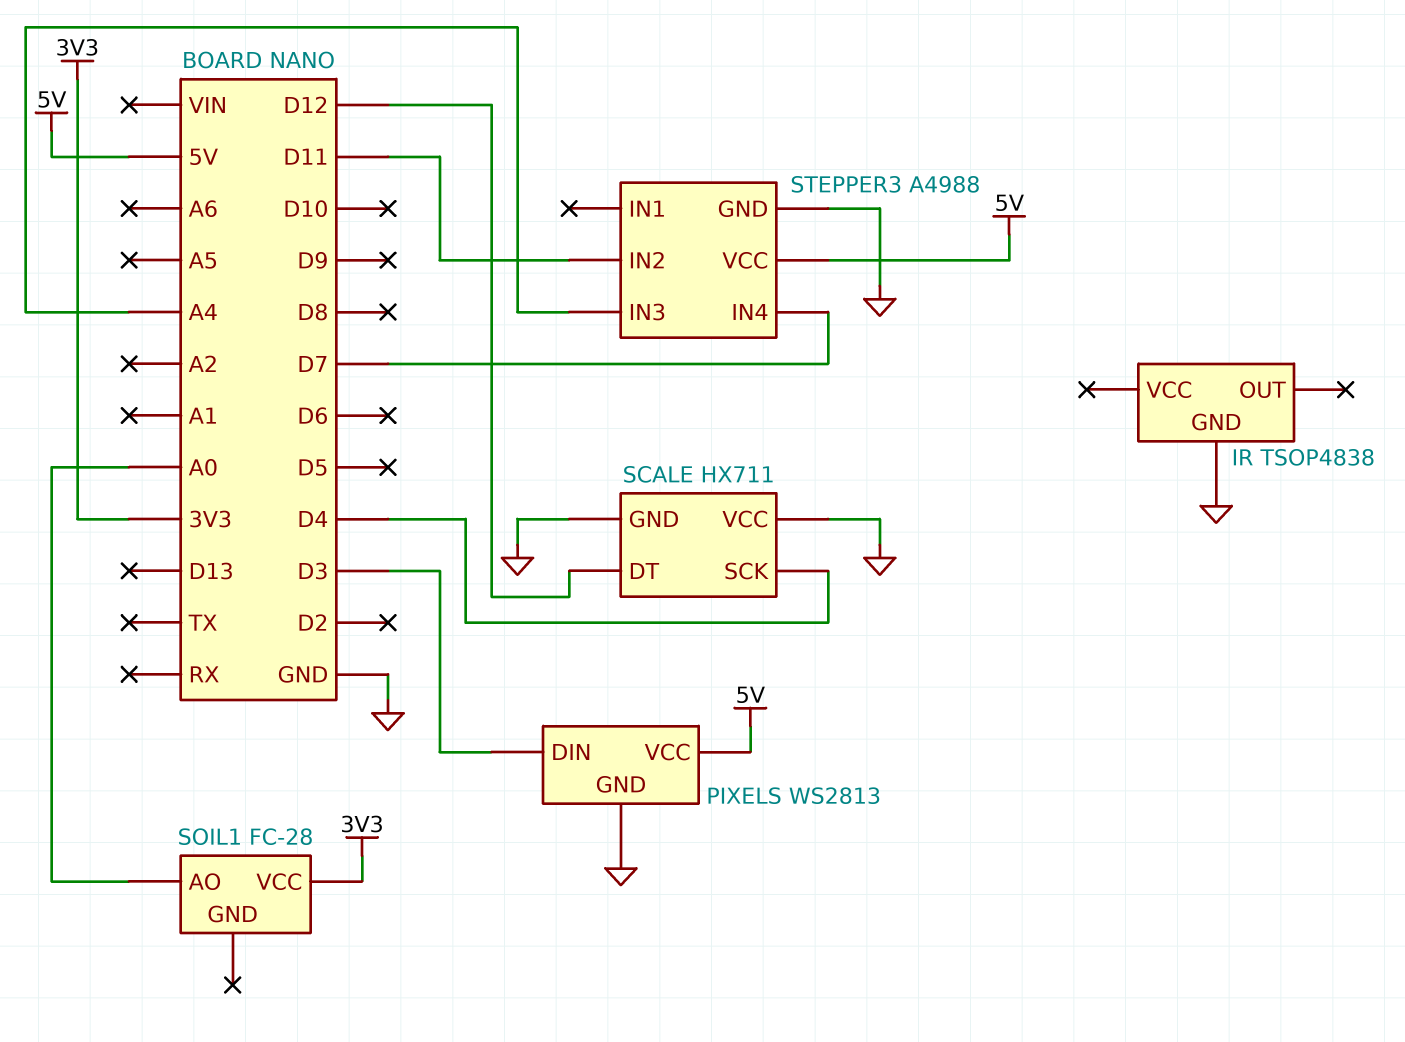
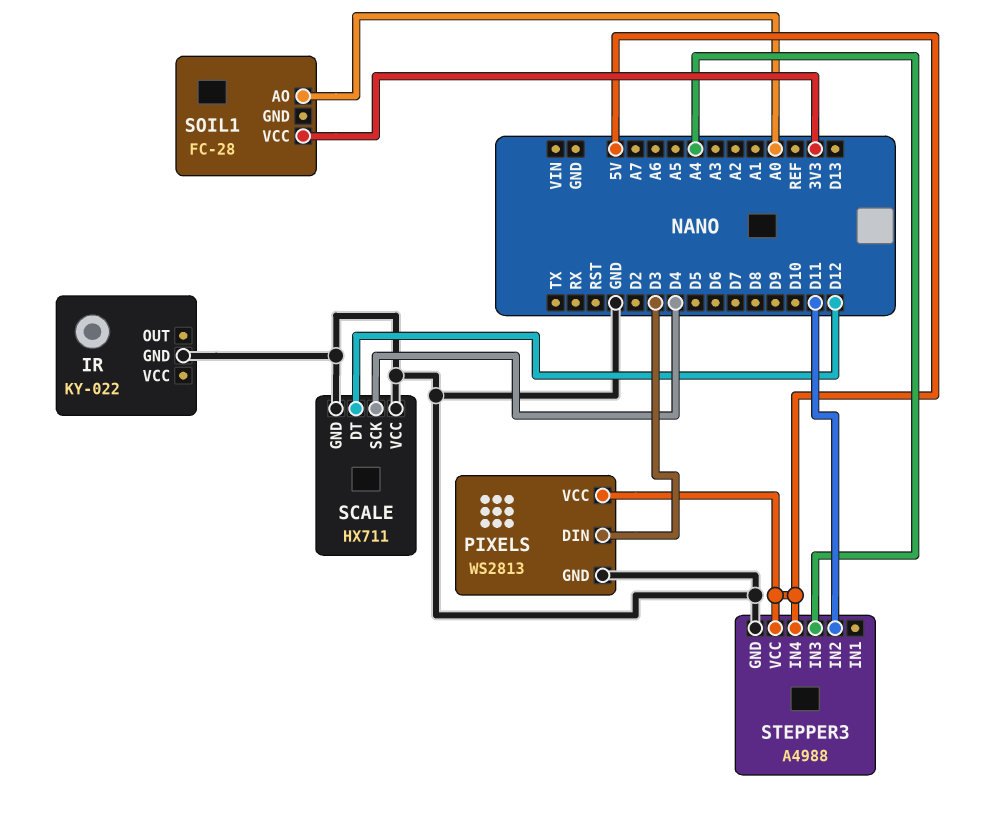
IR: TSOP4838 -> KY-022
STEPPER3 pin IN4: D7 -> 5V

